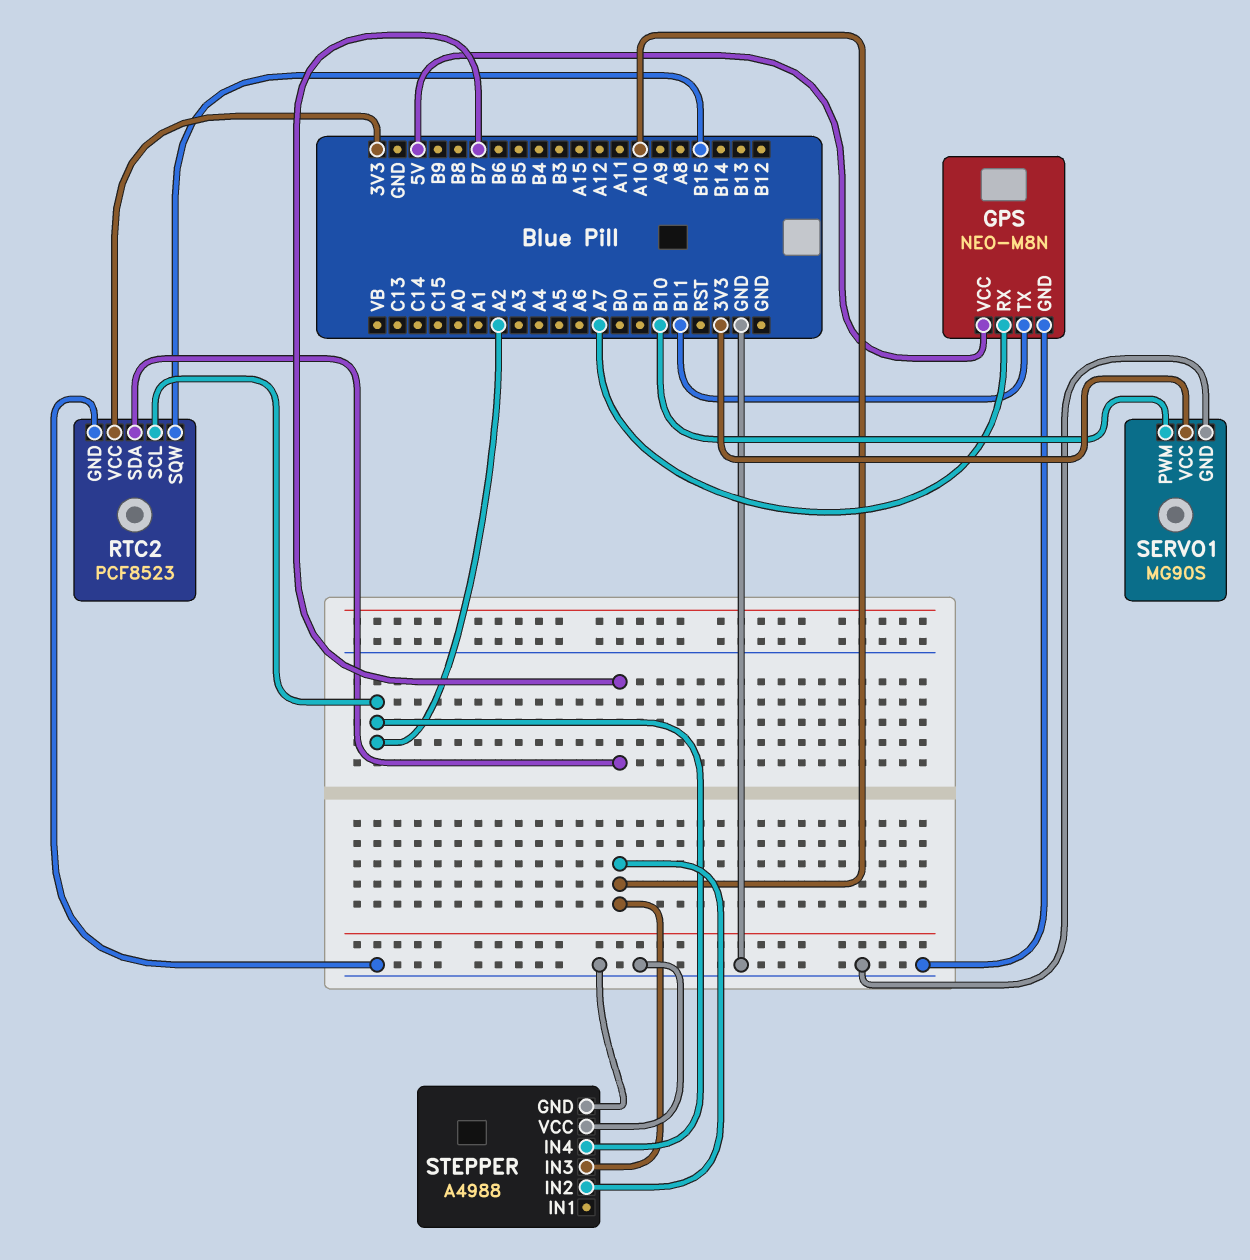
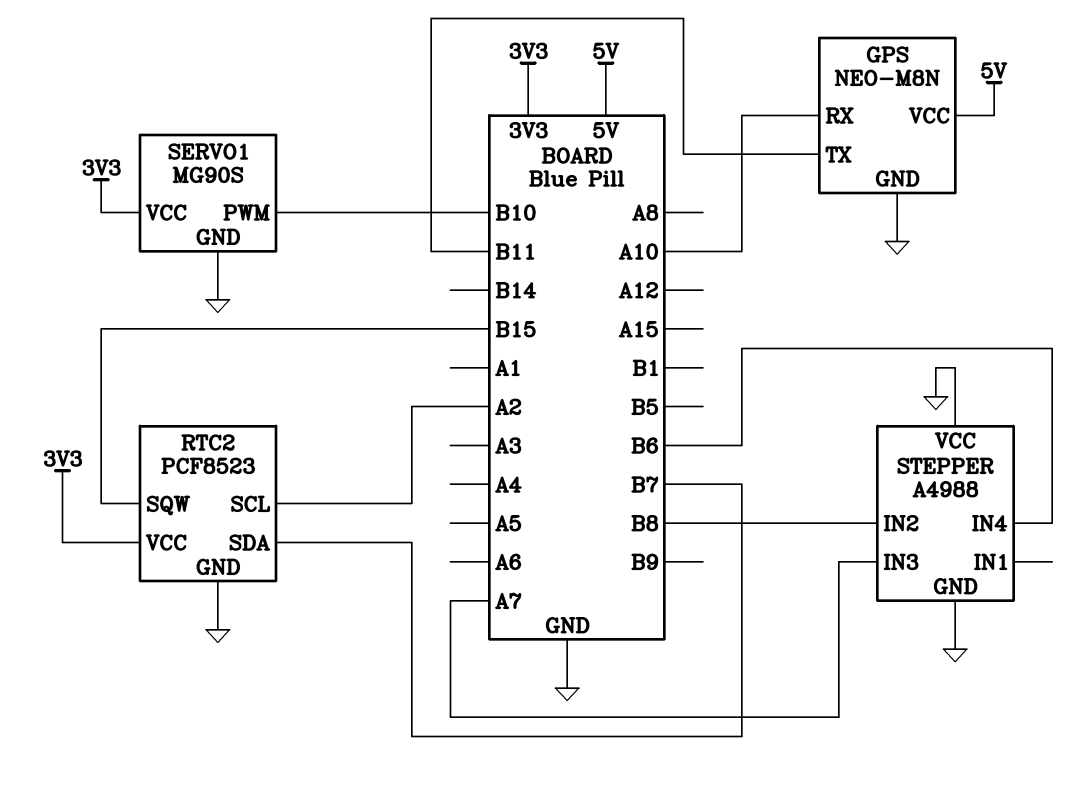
GPS pin RX: A7 -> A10
STEPPER pin IN2: A10 -> B8
STEPPER pin IN3: A10 -> A7
STEPPER pin IN4: A2 -> B6

